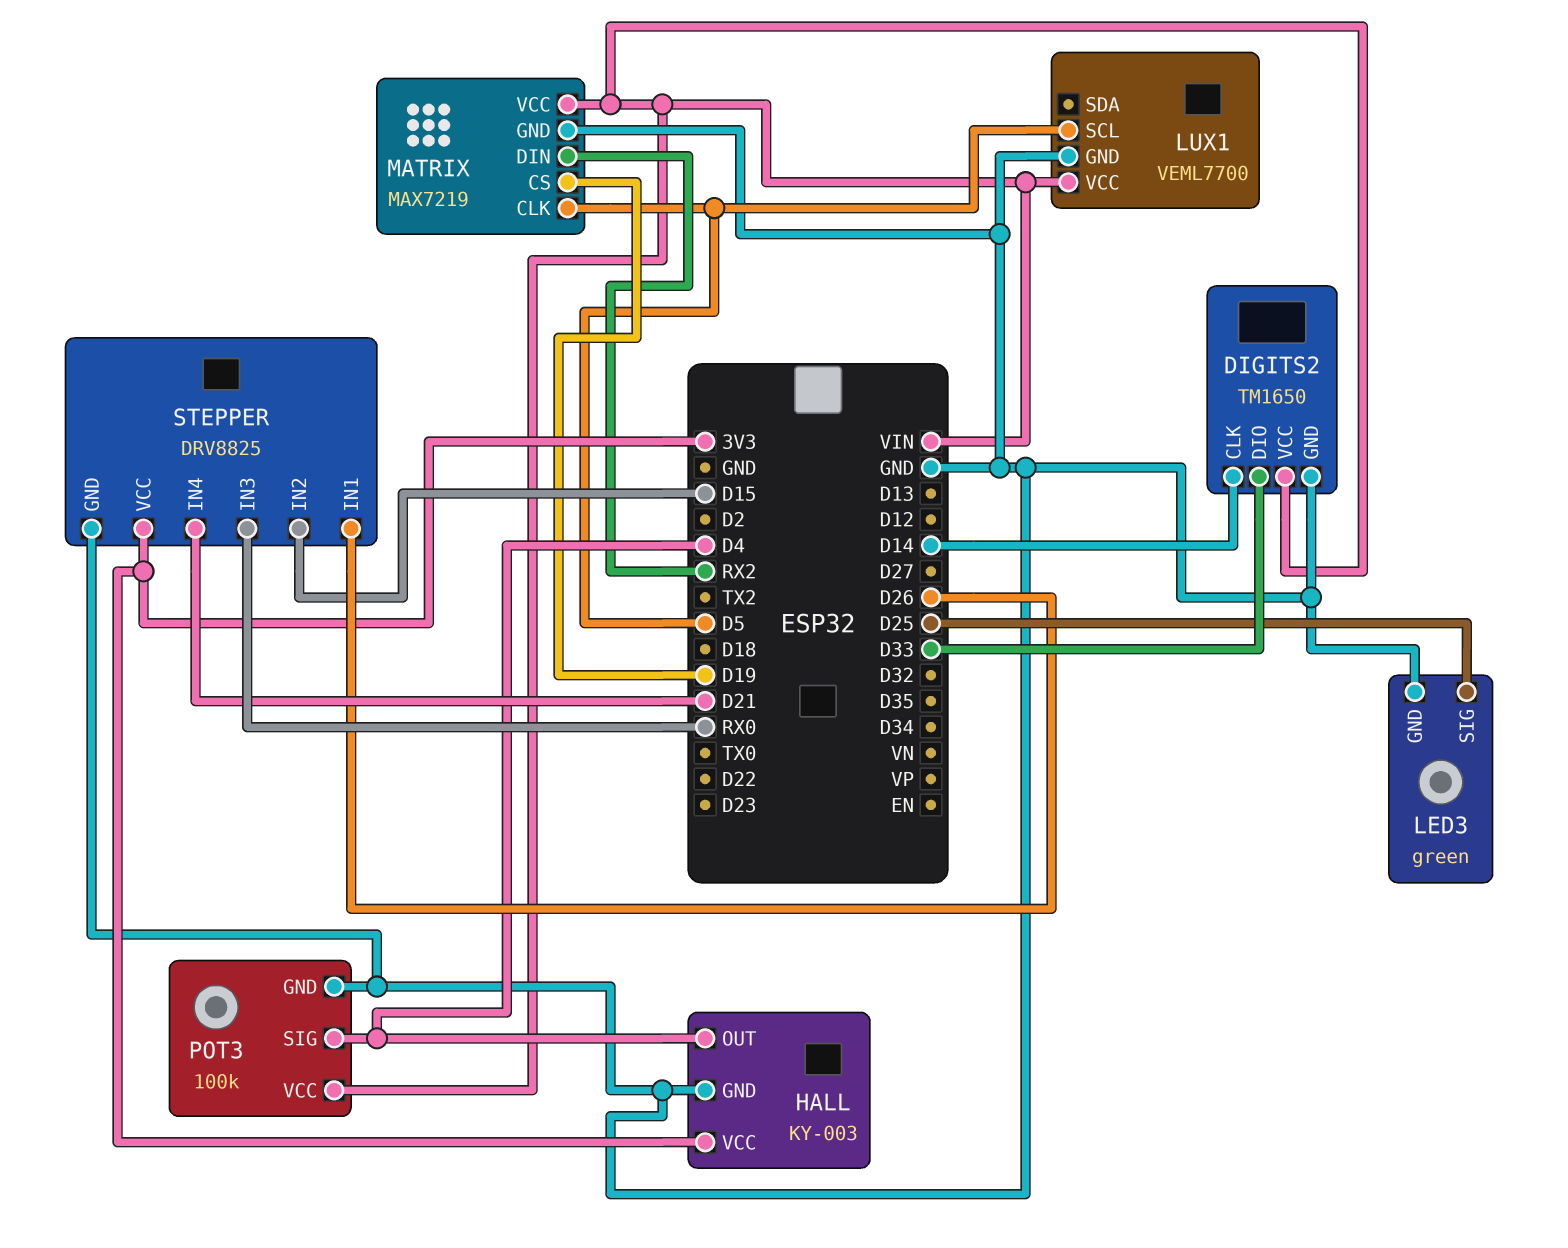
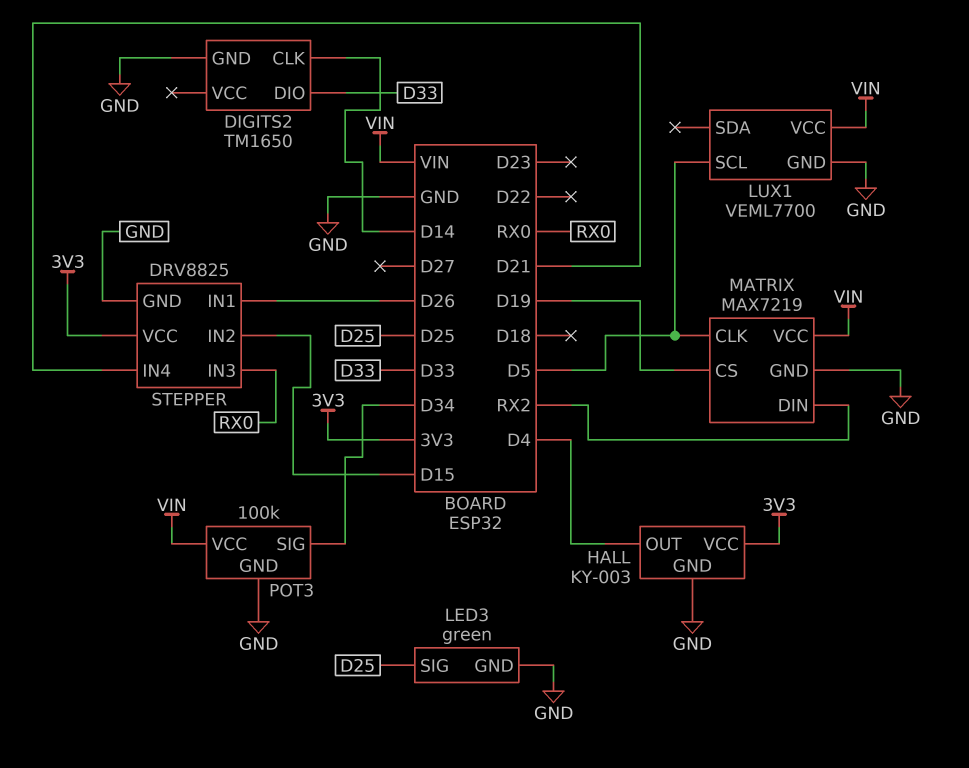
DIGITS2 pin VCC: VIN -> none
POT3 pin SIG: D4 -> D34

